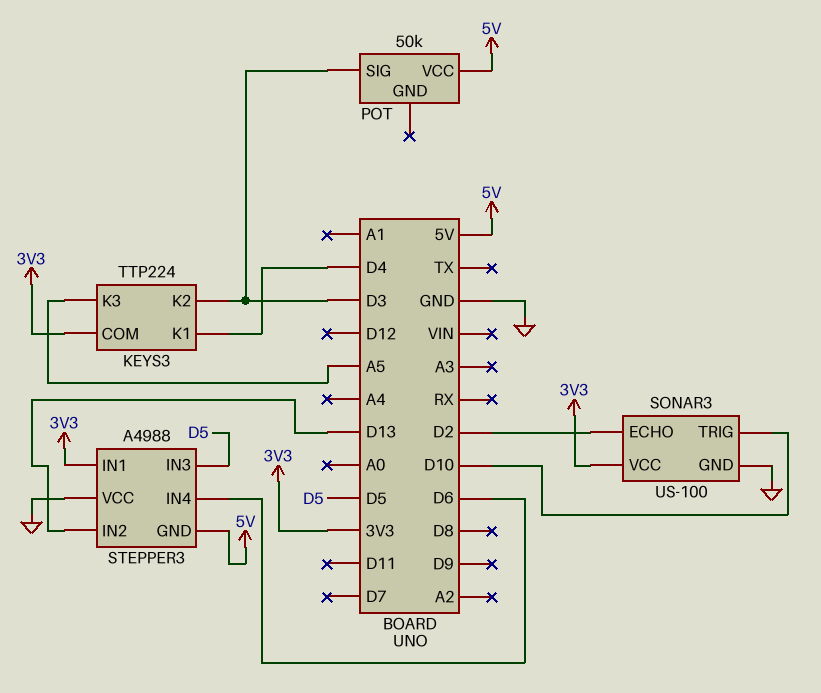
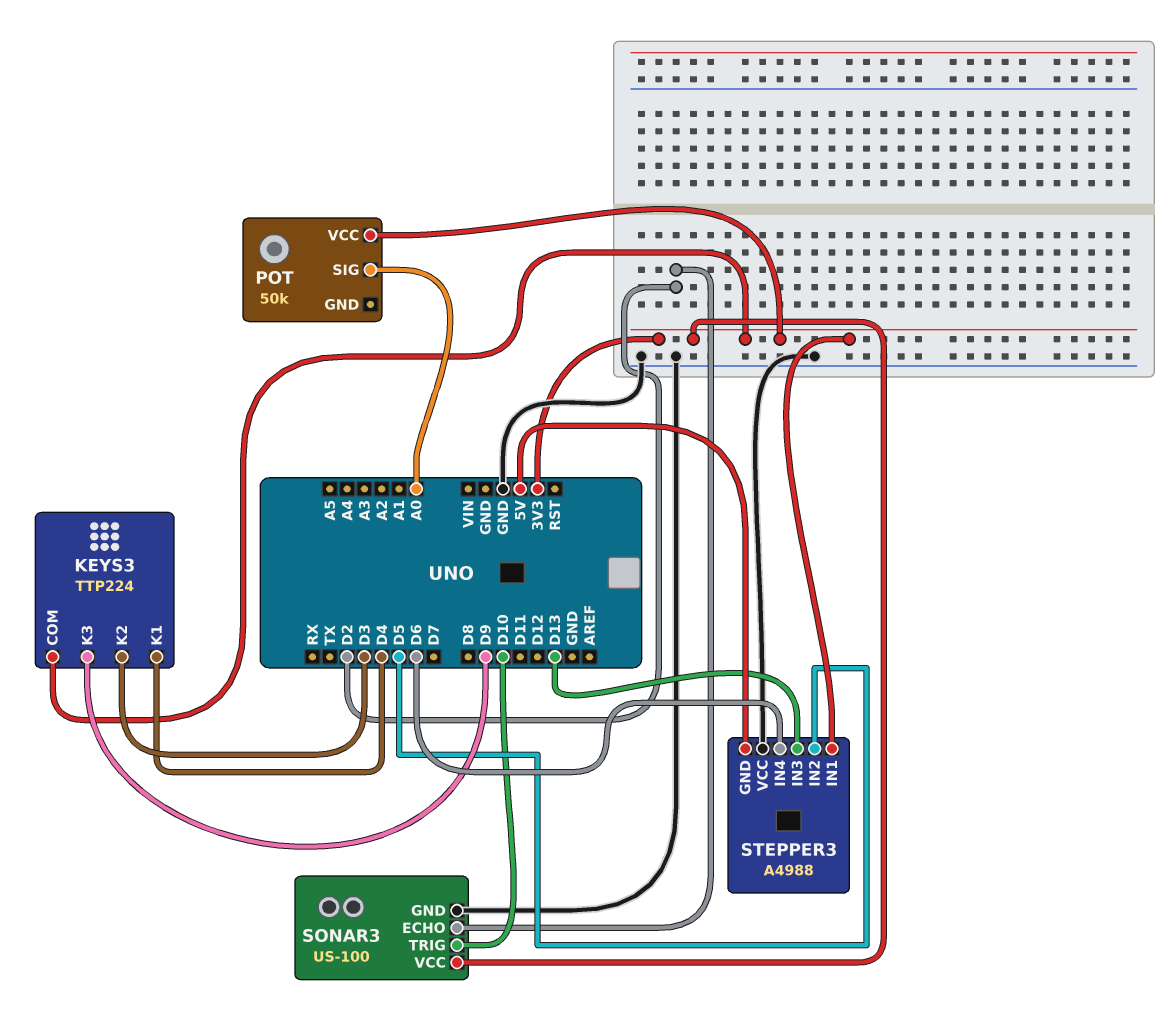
KEYS3 pin K3: A5 -> D9
POT pin SIG: D3 -> A0
POT pin VCC: 5V -> 3V3
STEPPER3 pin IN2: D13 -> D5
STEPPER3 pin IN3: D5 -> D13

